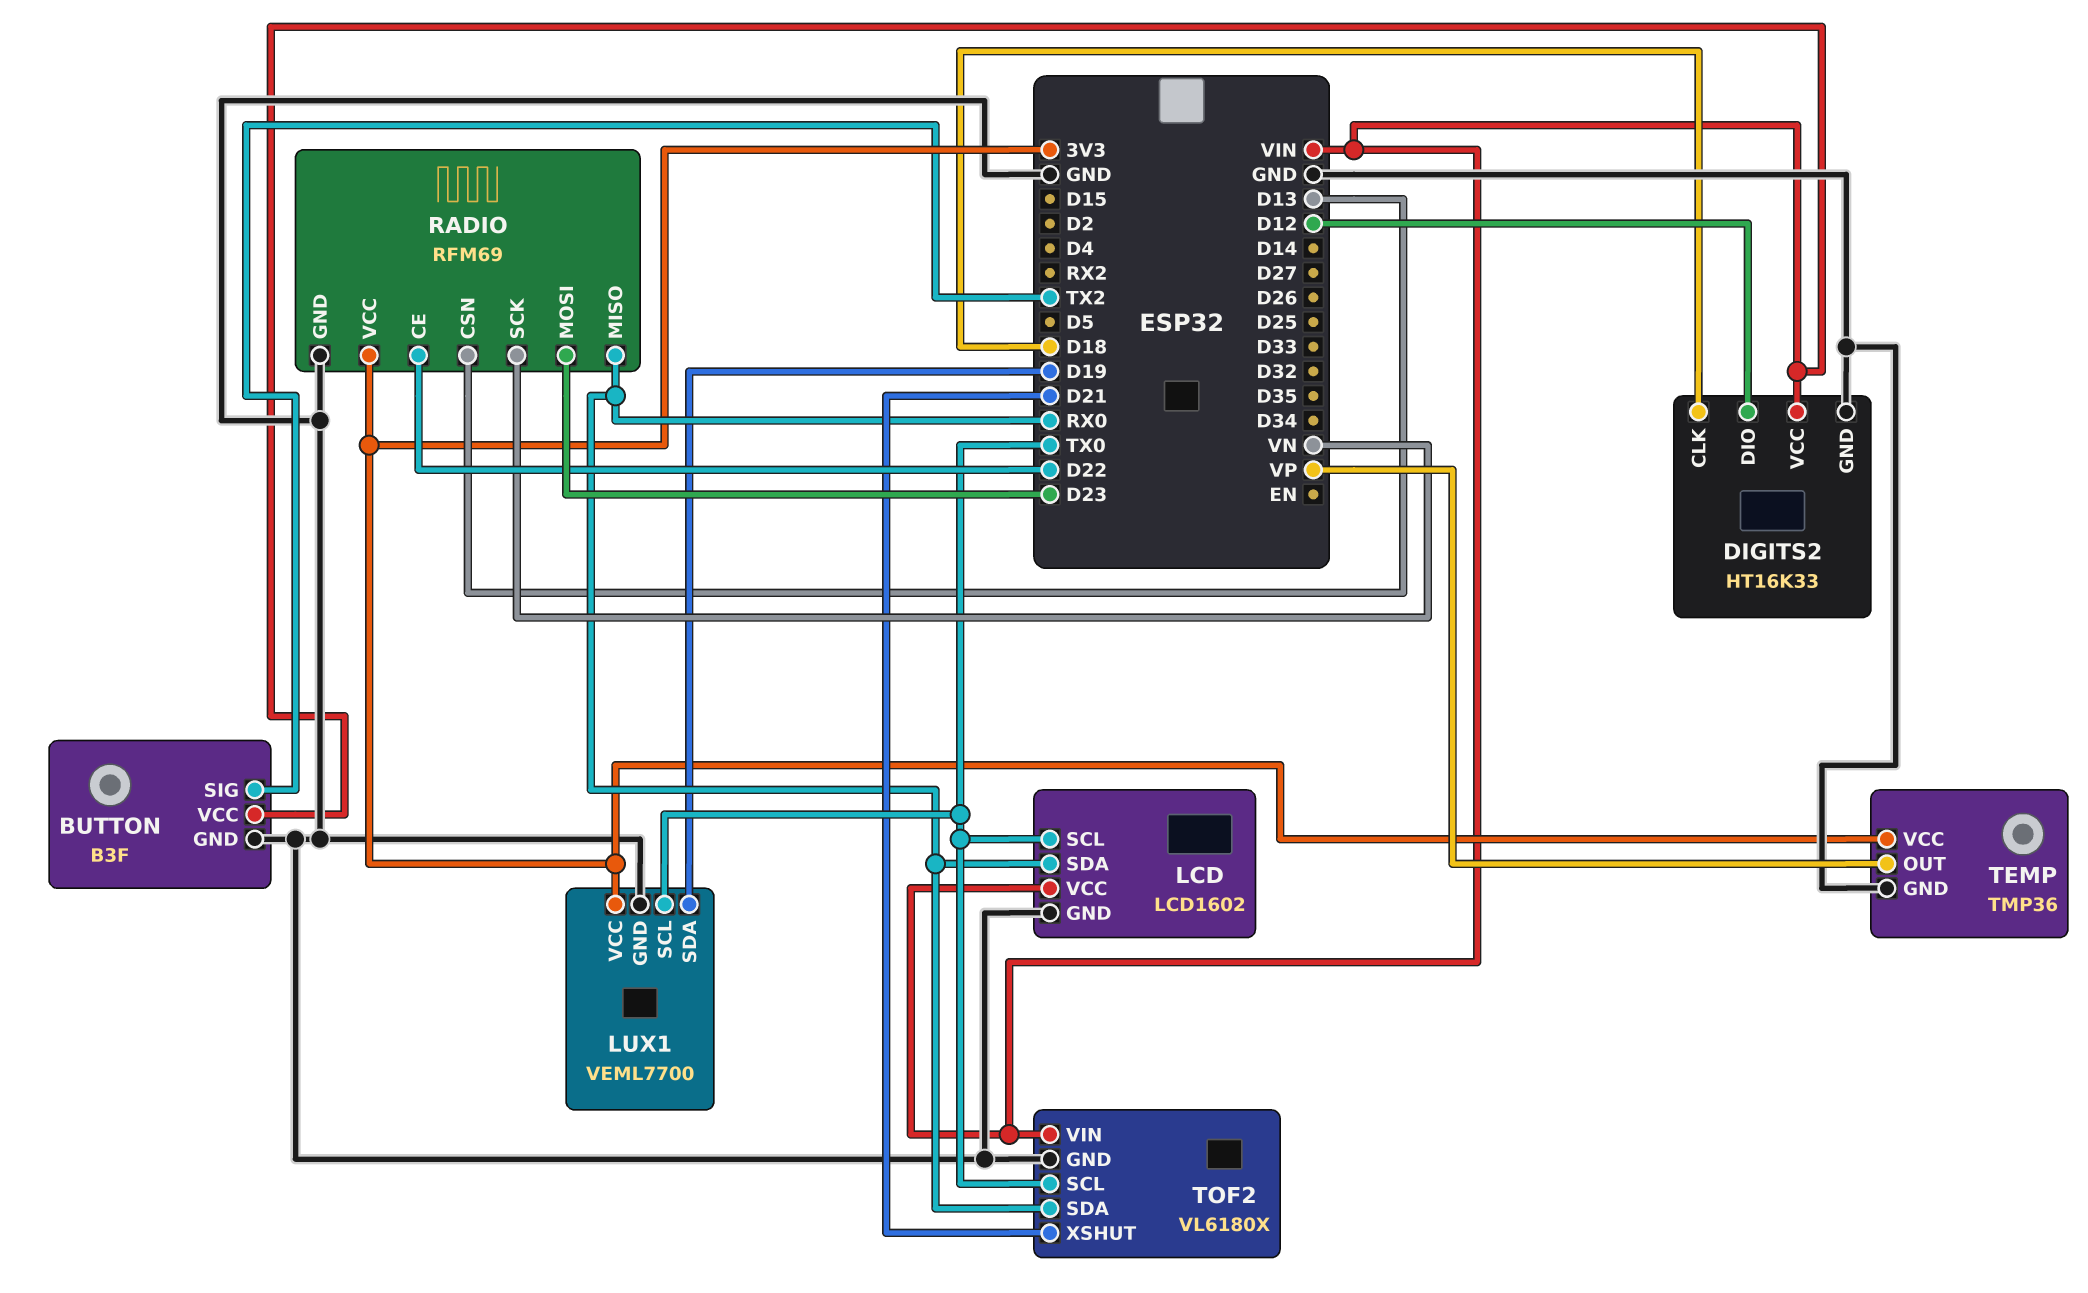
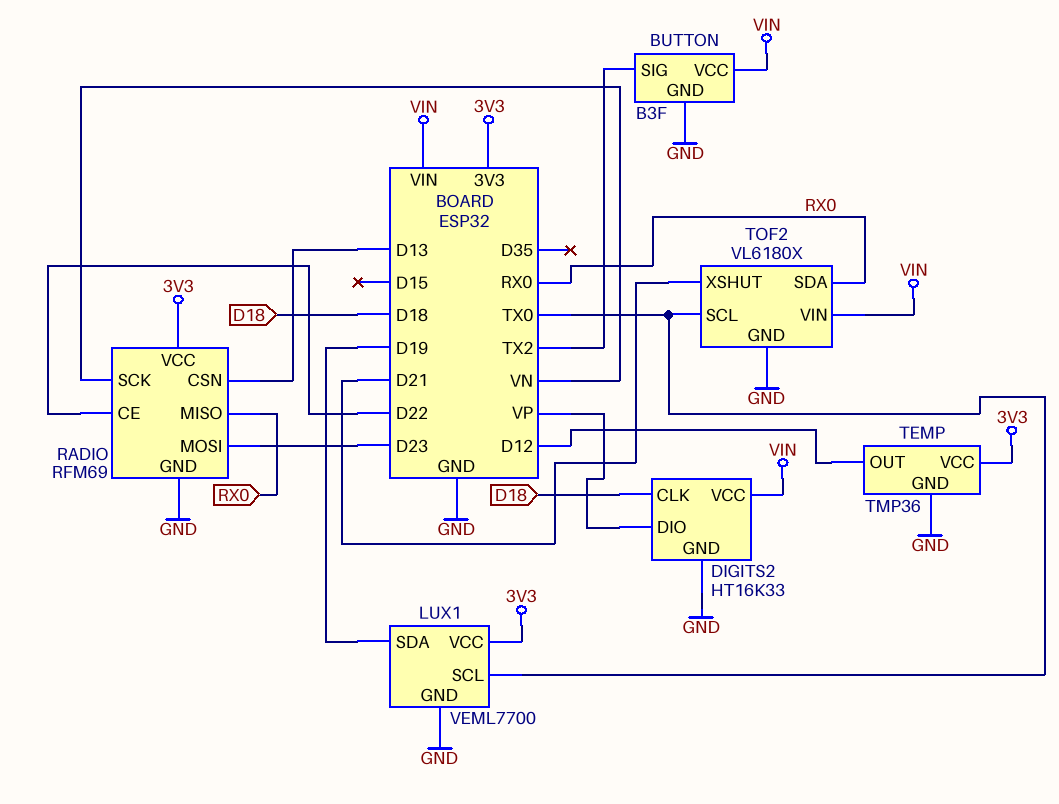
DIGITS2 pin DIO: D12 -> VP
LCD: LCD1602 -> none
LCD pin GND: GND -> none
LCD pin SCL: TX0 -> none
LCD pin SDA: RX0 -> none
LCD pin VCC: VIN -> none
TEMP pin OUT: VP -> D12

